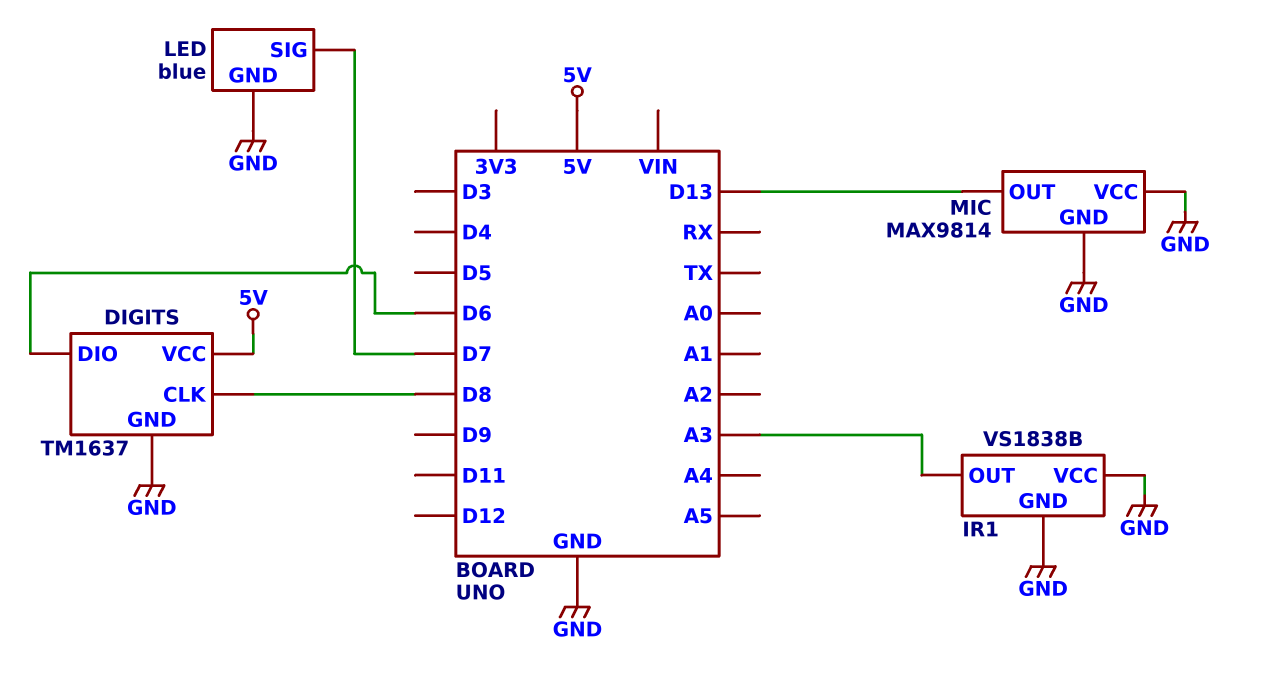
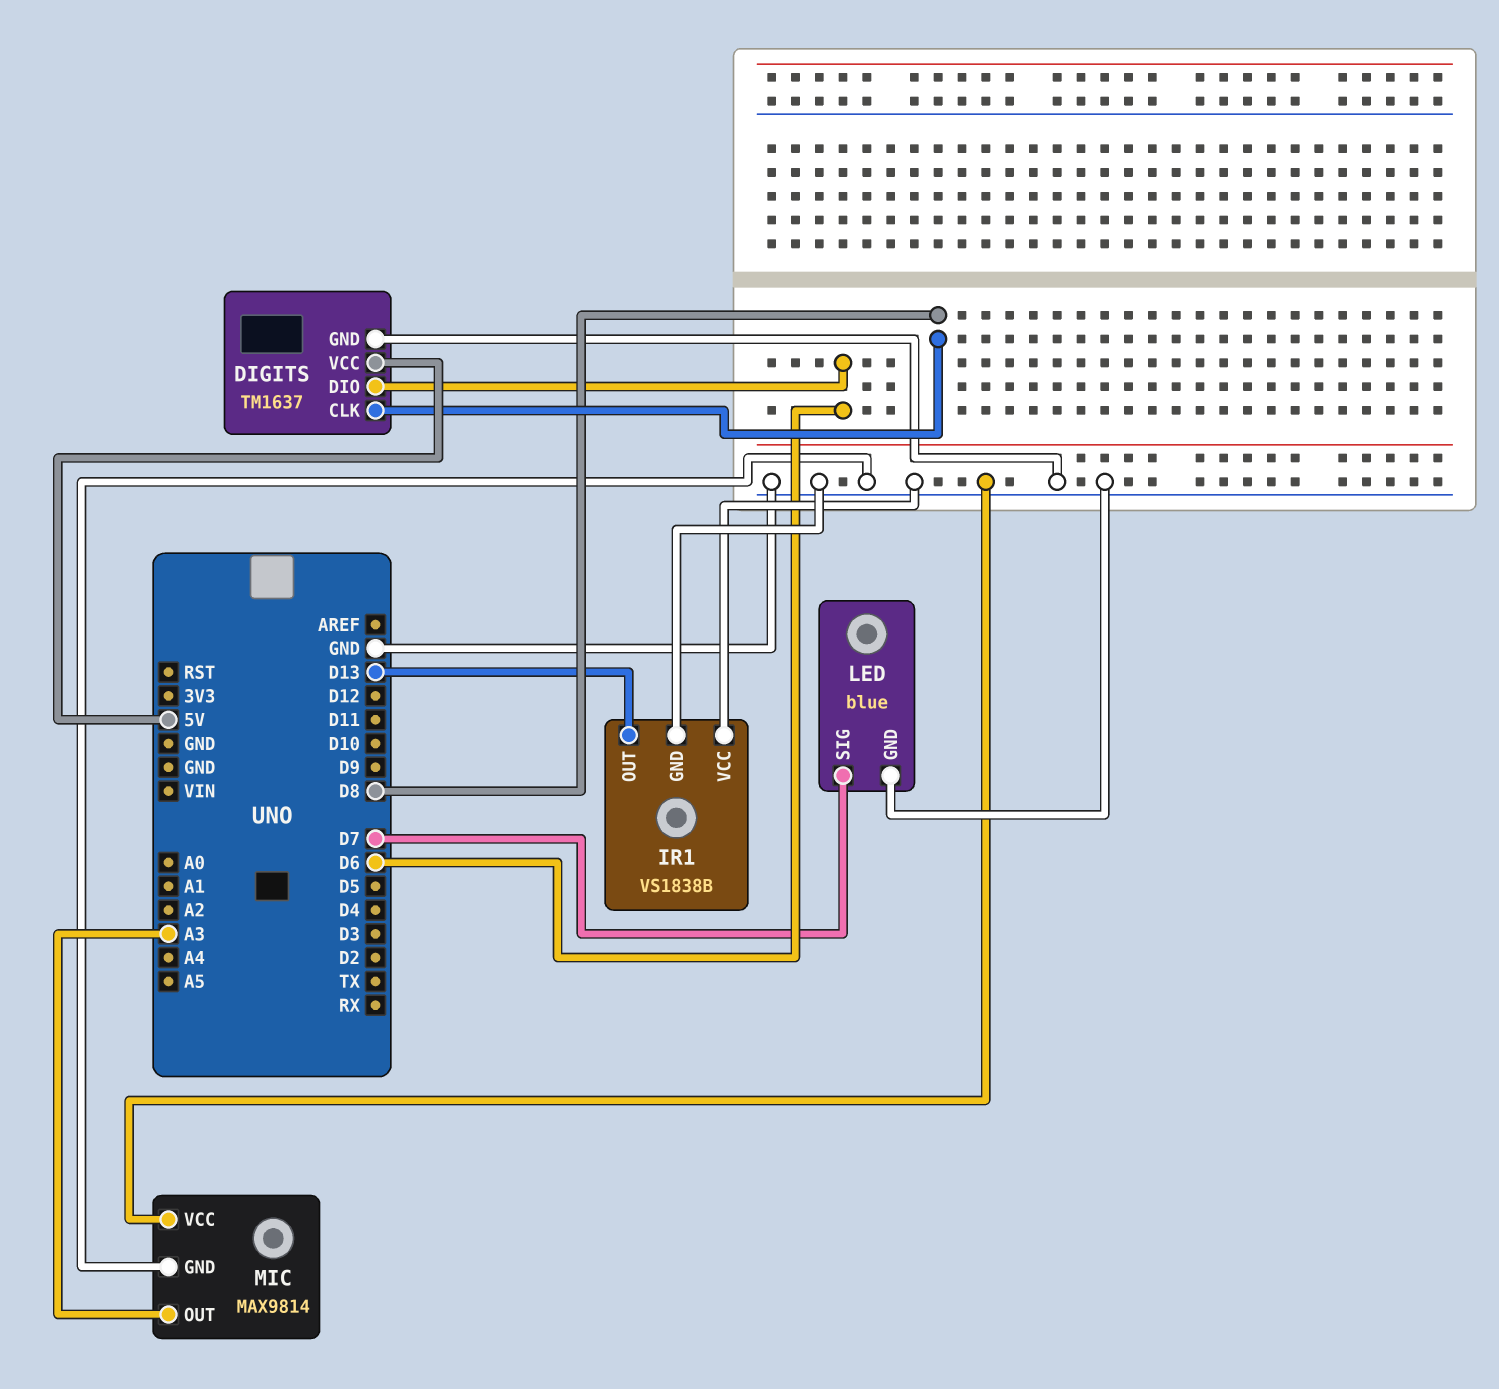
IR1 pin OUT: A3 -> D13
MIC pin OUT: D13 -> A3

